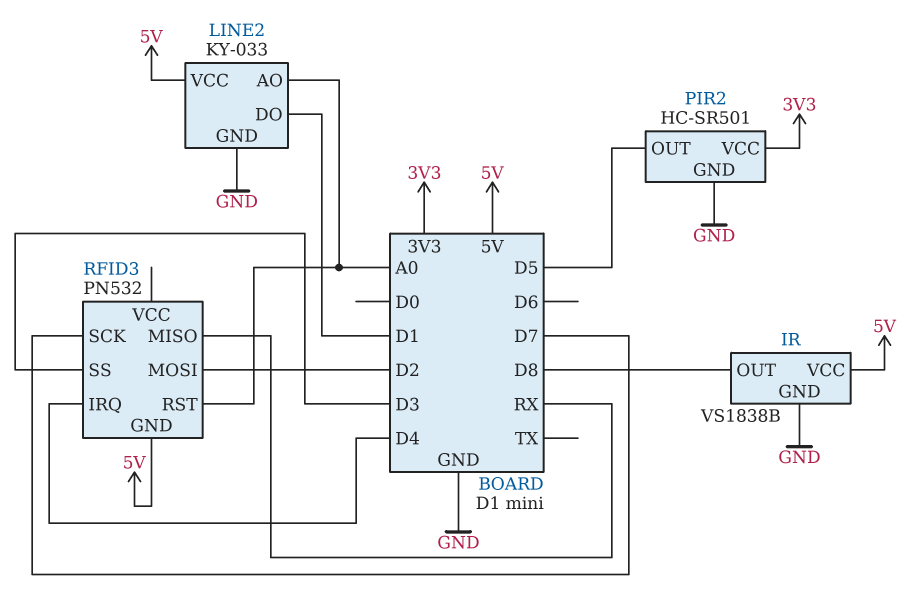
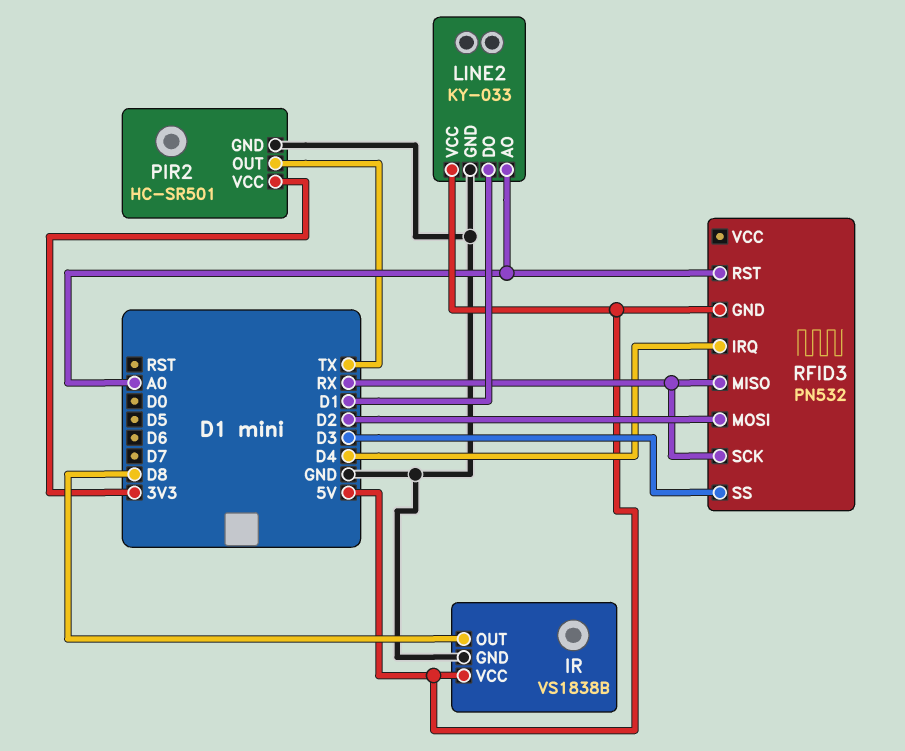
PIR2 pin OUT: D5 -> TX
RFID3 pin SCK: D7 -> RX

